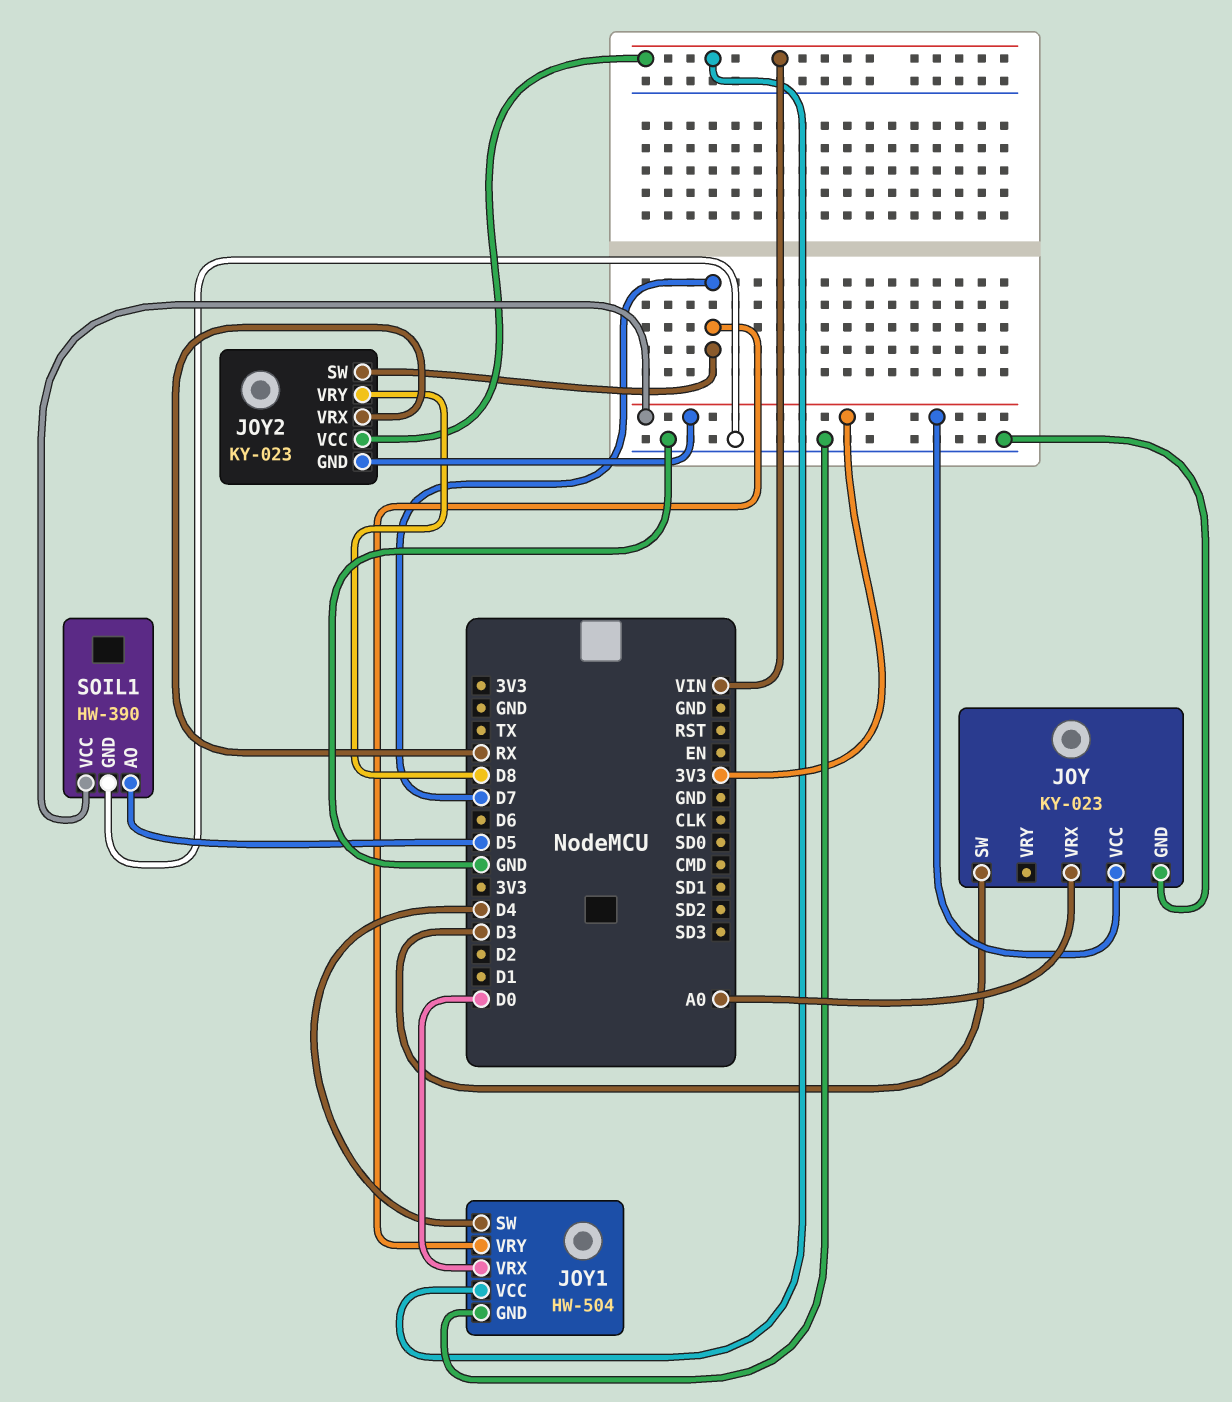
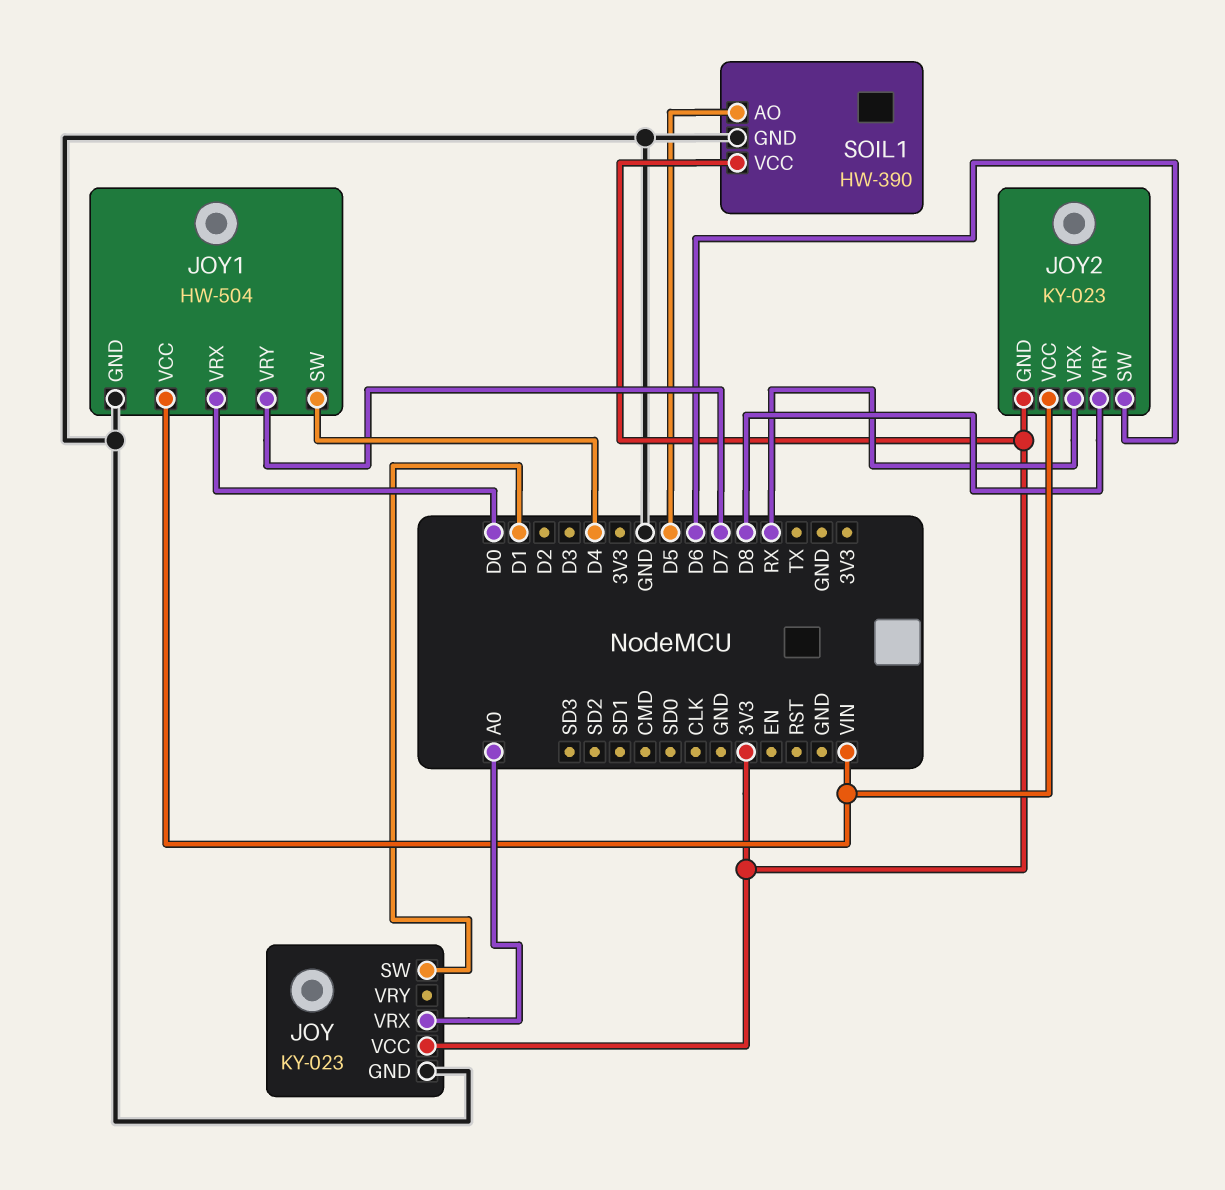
JOY pin SW: D3 -> D1
JOY2 pin SW: D7 -> D6

